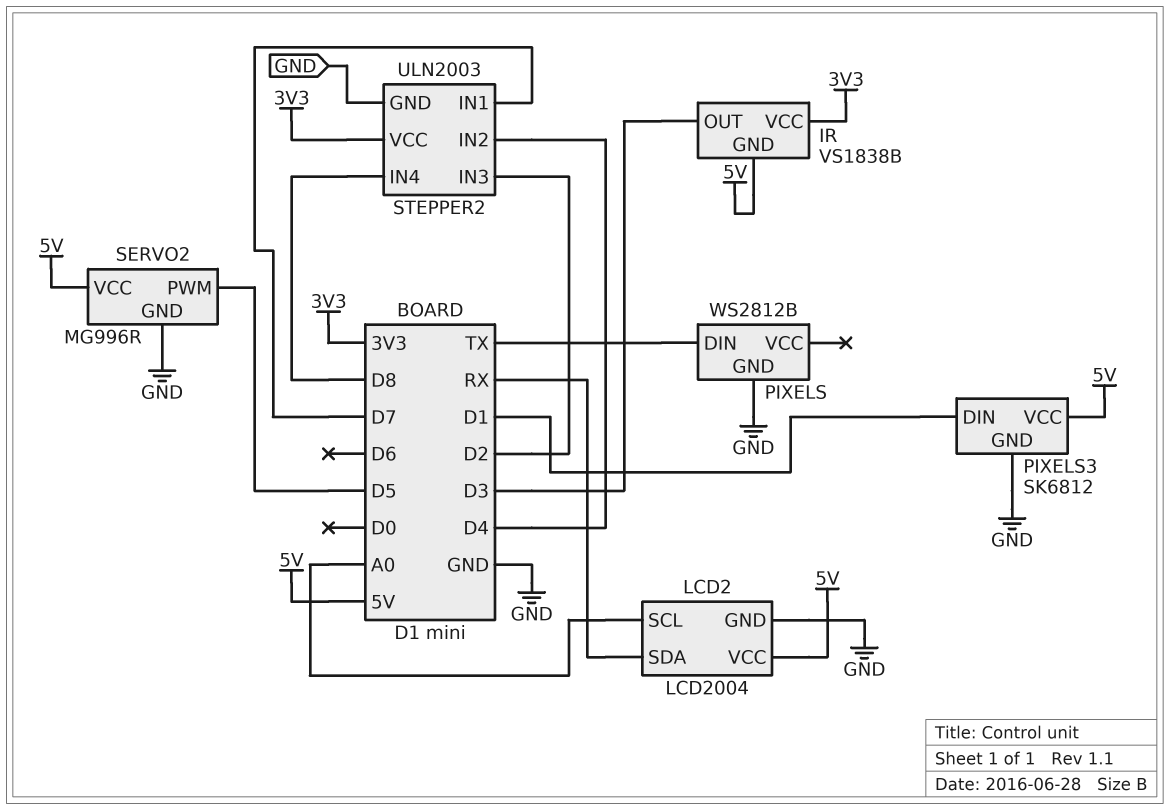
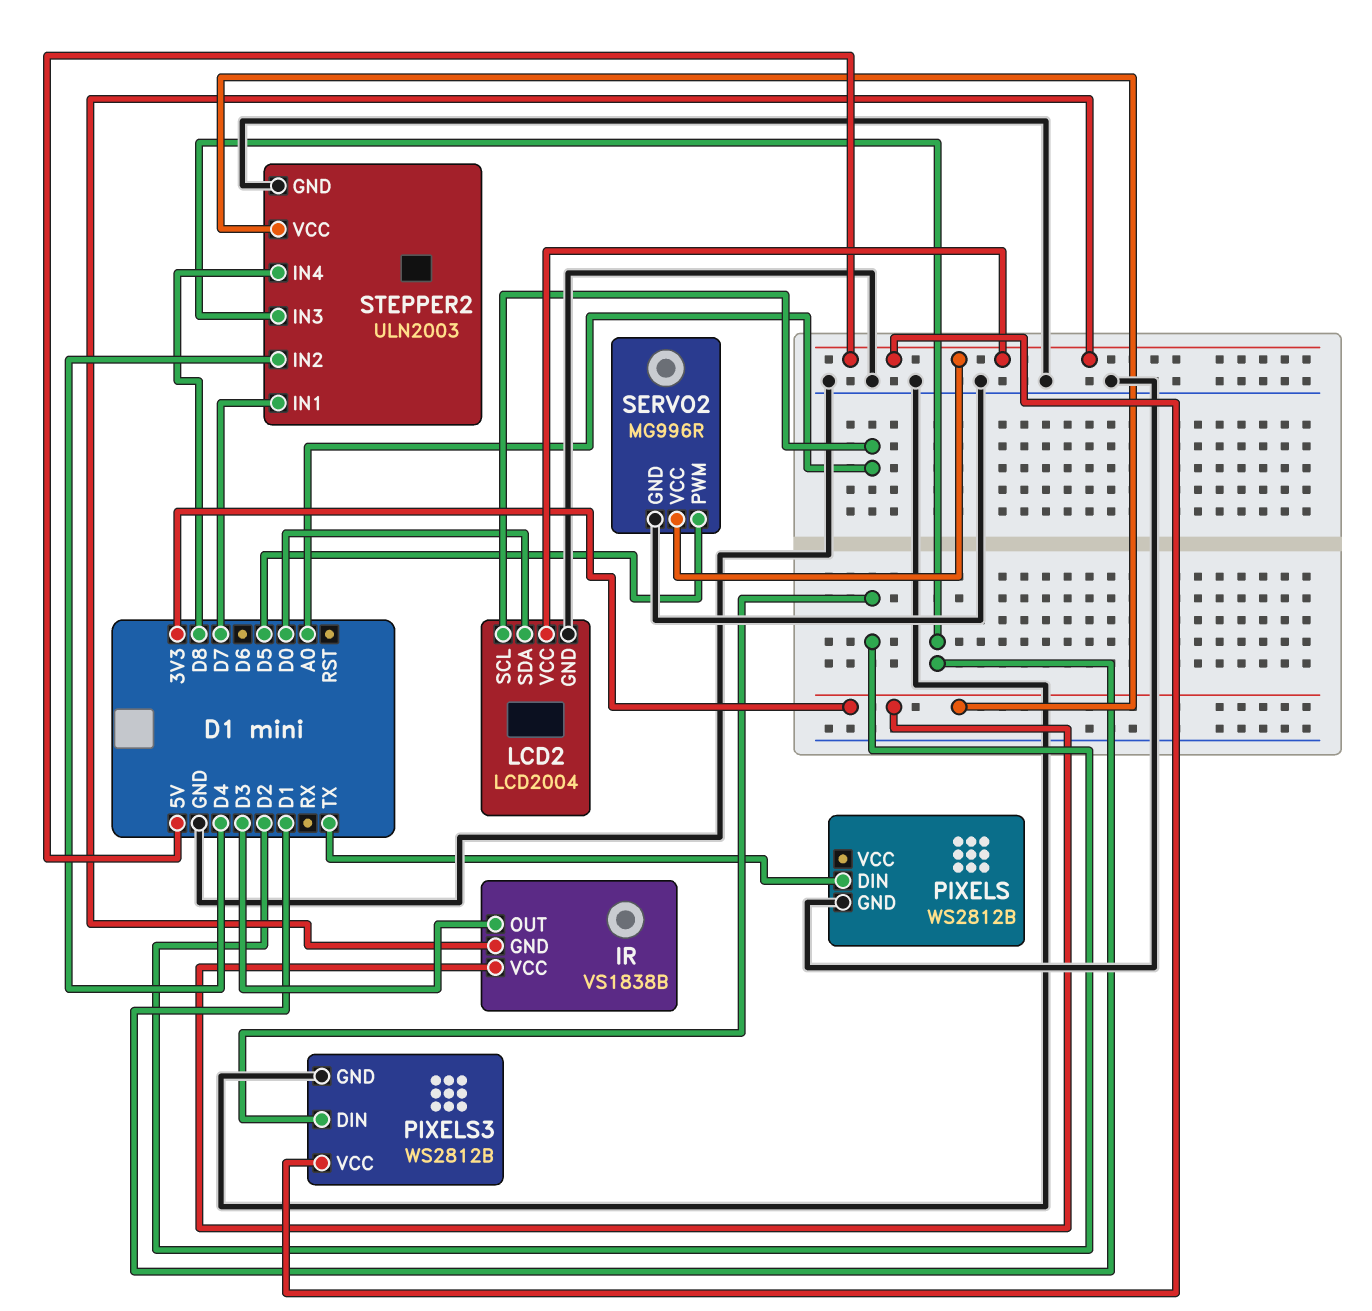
LCD2 pin SDA: RX -> D0
PIXELS3: SK6812 -> WS2812B
PIXELS3 pin DIN: D1 -> D2
STEPPER2 pin IN3: D2 -> D1

